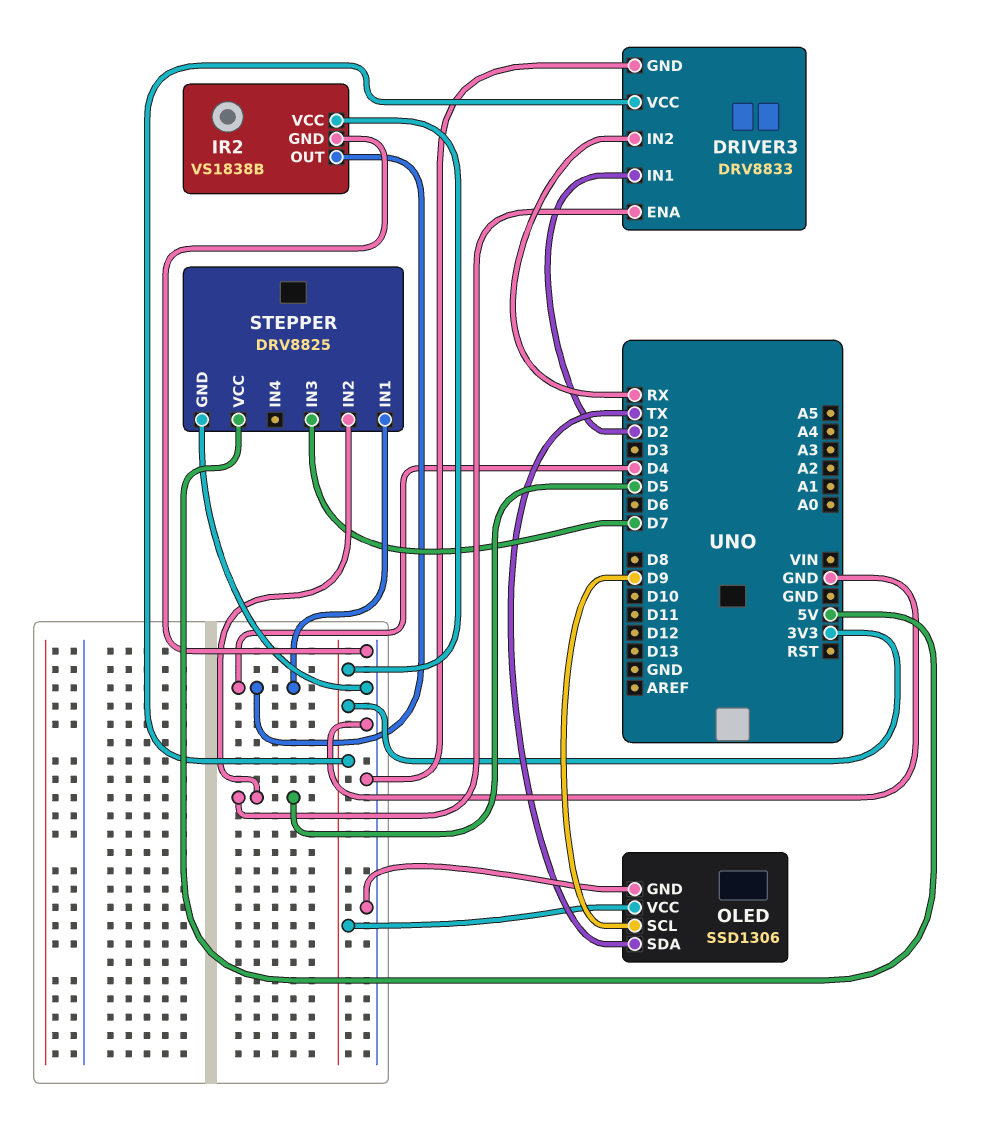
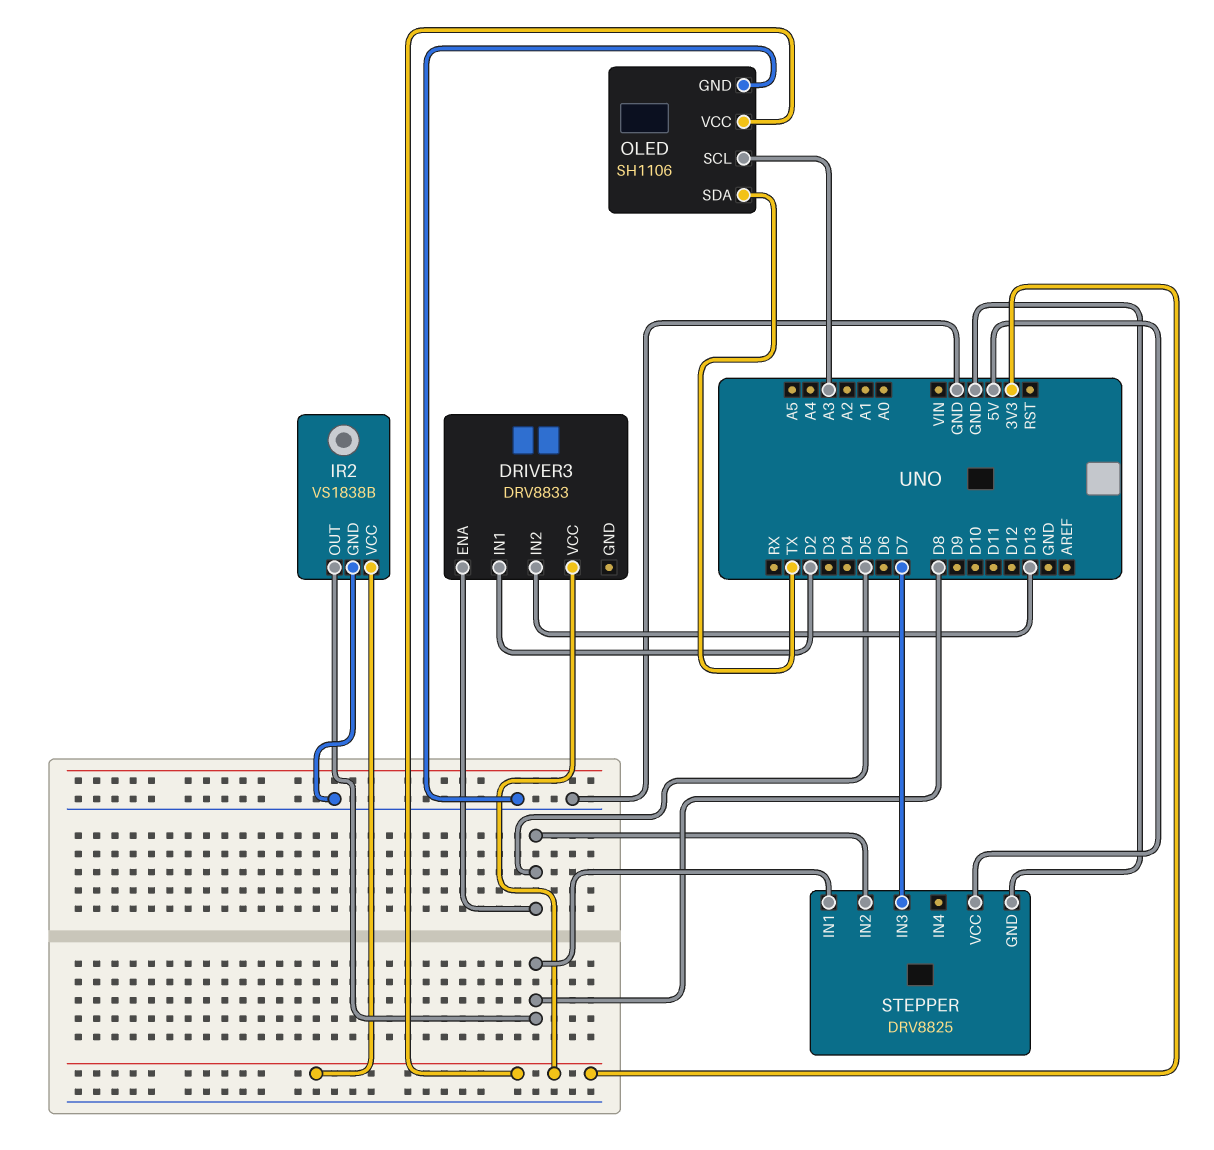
DRIVER3 pin GND: GND -> none
DRIVER3 pin IN2: RX -> D13
IR2 pin OUT: D4 -> D8
OLED: SSD1306 -> SH1106
OLED pin SCL: D9 -> A3
STEPPER pin IN1: D4 -> D8

